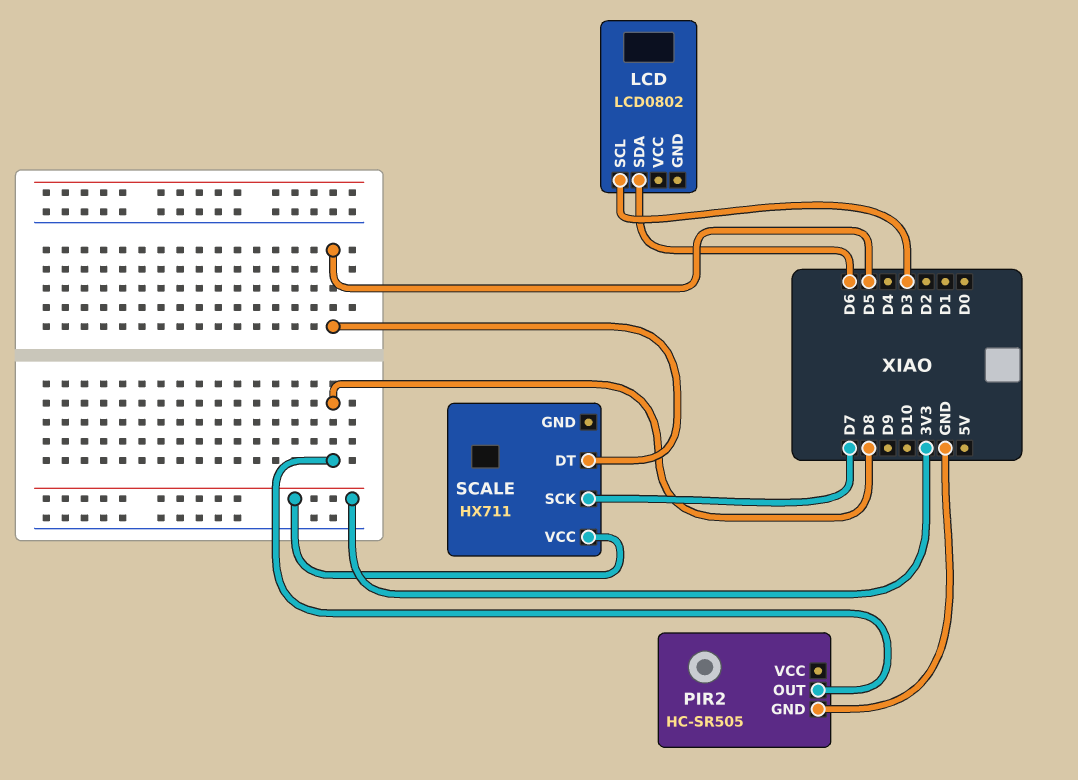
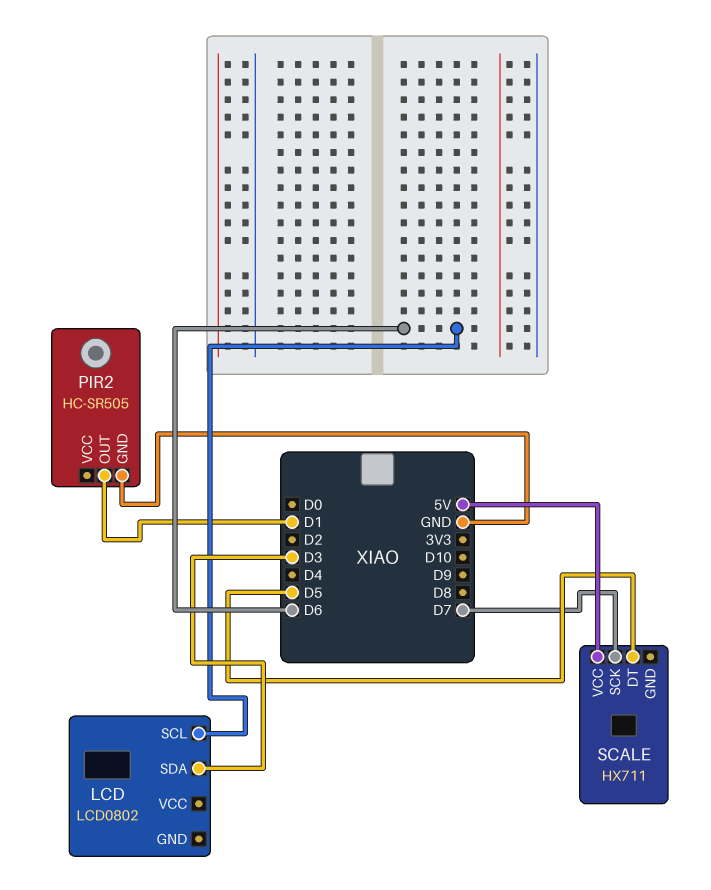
LCD pin SCL: D3 -> D6
LCD pin SDA: D6 -> D3
PIR2 pin OUT: D8 -> D1
SCALE pin VCC: 3V3 -> 5V

